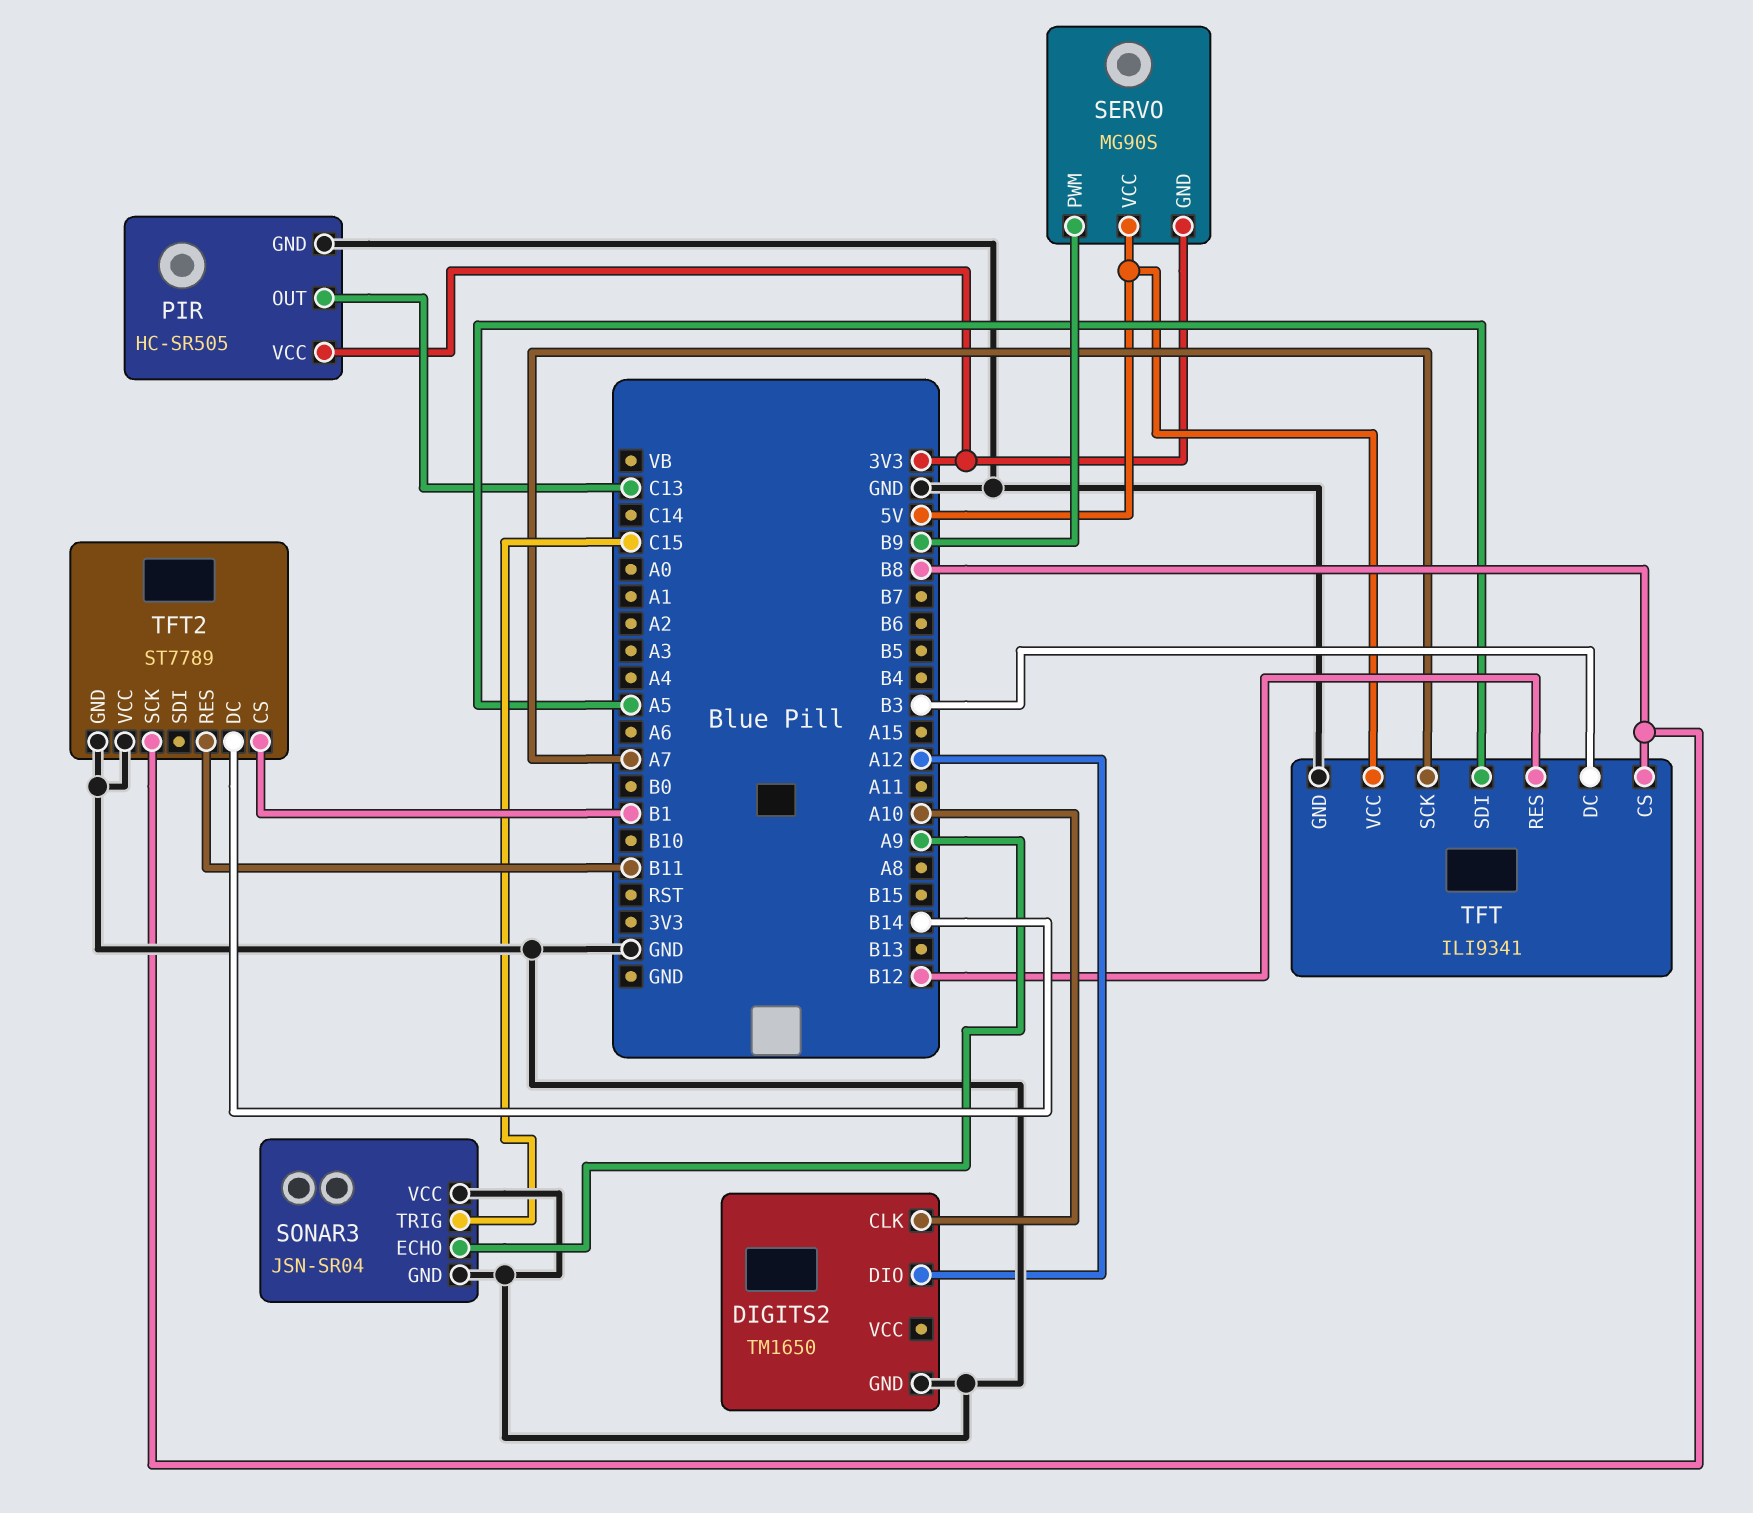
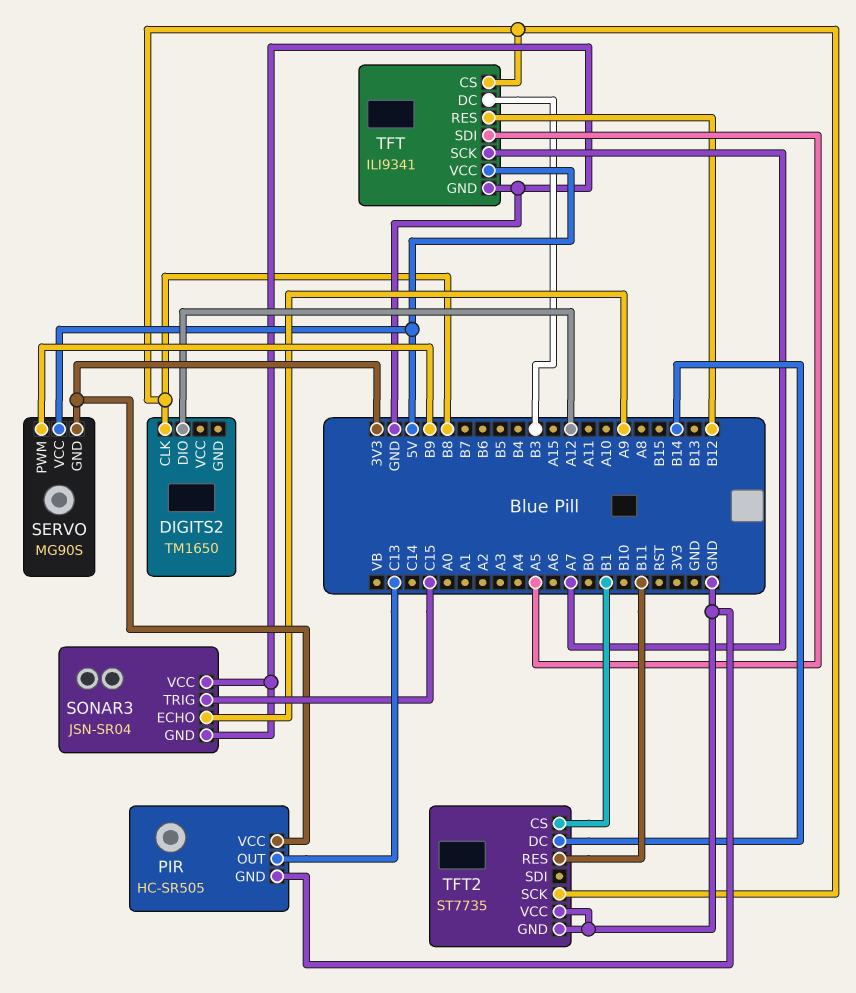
DIGITS2 pin CLK: A10 -> B8
DIGITS2 pin GND: GND -> none
TFT2: ST7789 -> ST7735

